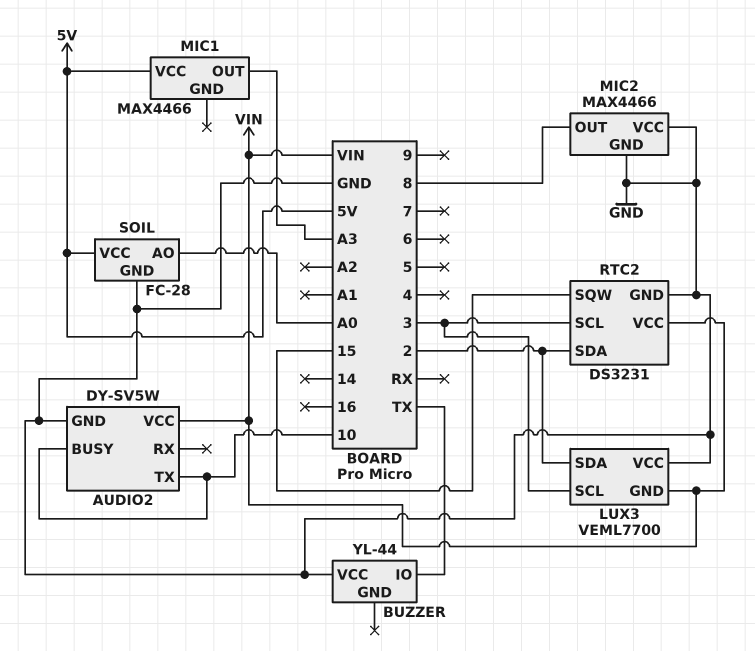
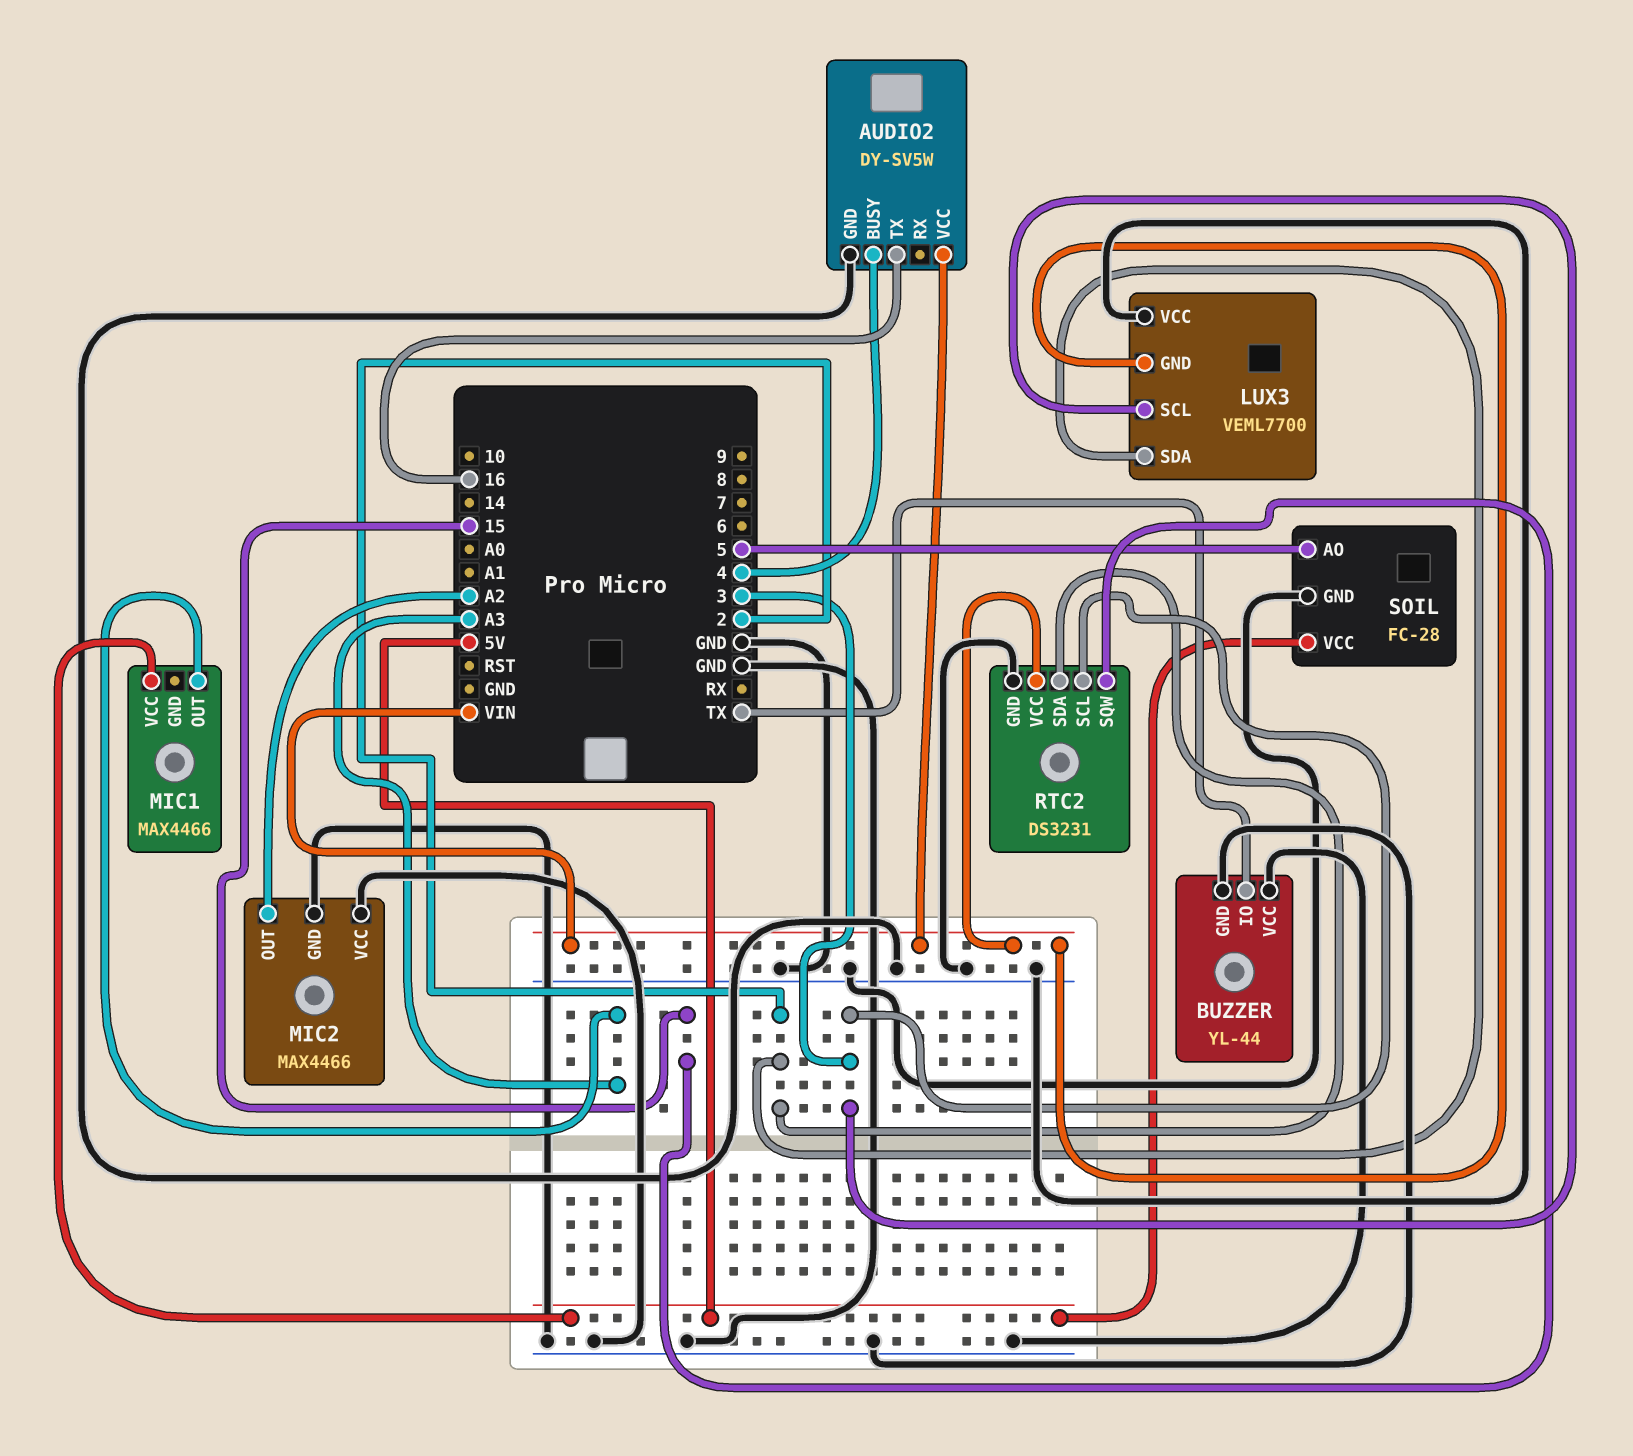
AUDIO2 pin BUSY: 10 -> 4
AUDIO2 pin TX: 10 -> 16
BUZZER pin GND: none -> GND
MIC2 pin OUT: 8 -> A2
SOIL pin AO: A0 -> 5

